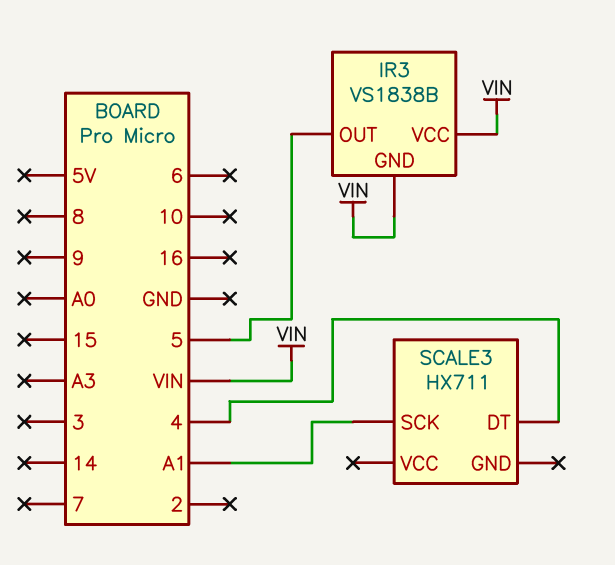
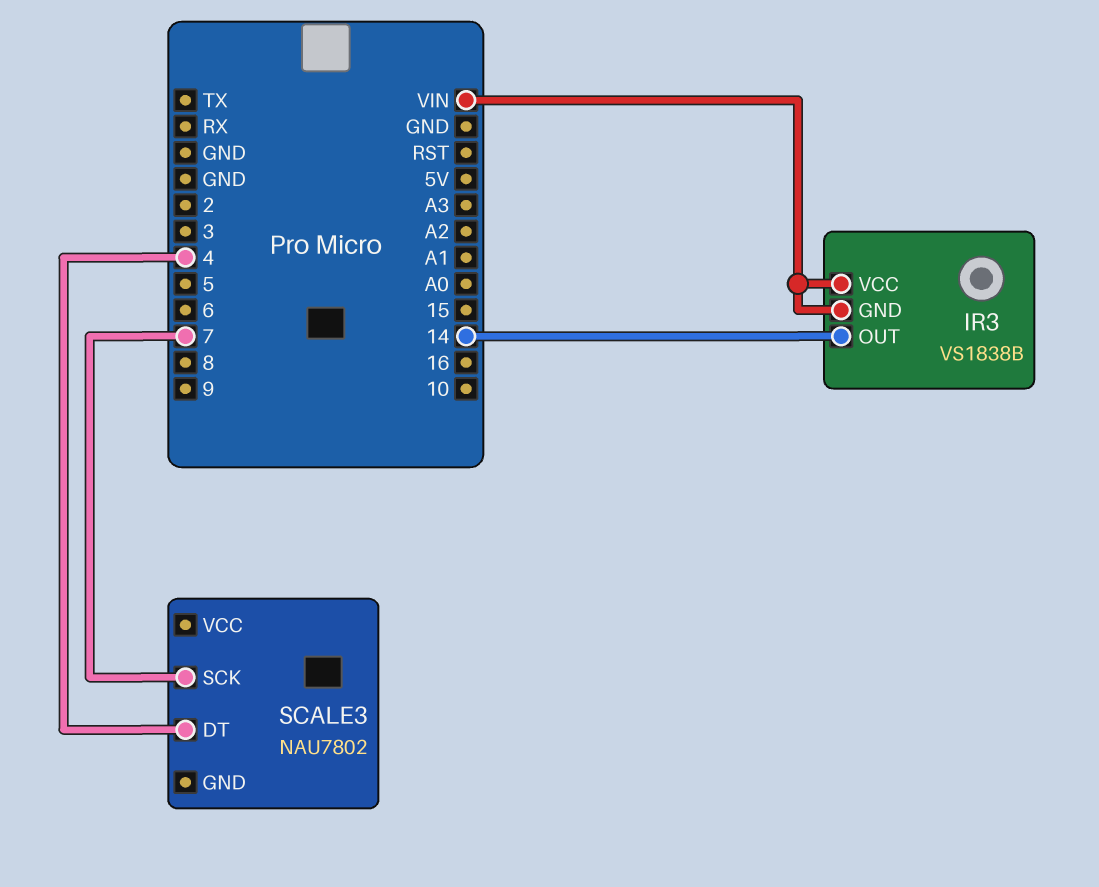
IR3 pin OUT: 5 -> 14
SCALE3: HX711 -> NAU7802
SCALE3 pin SCK: A1 -> 7

